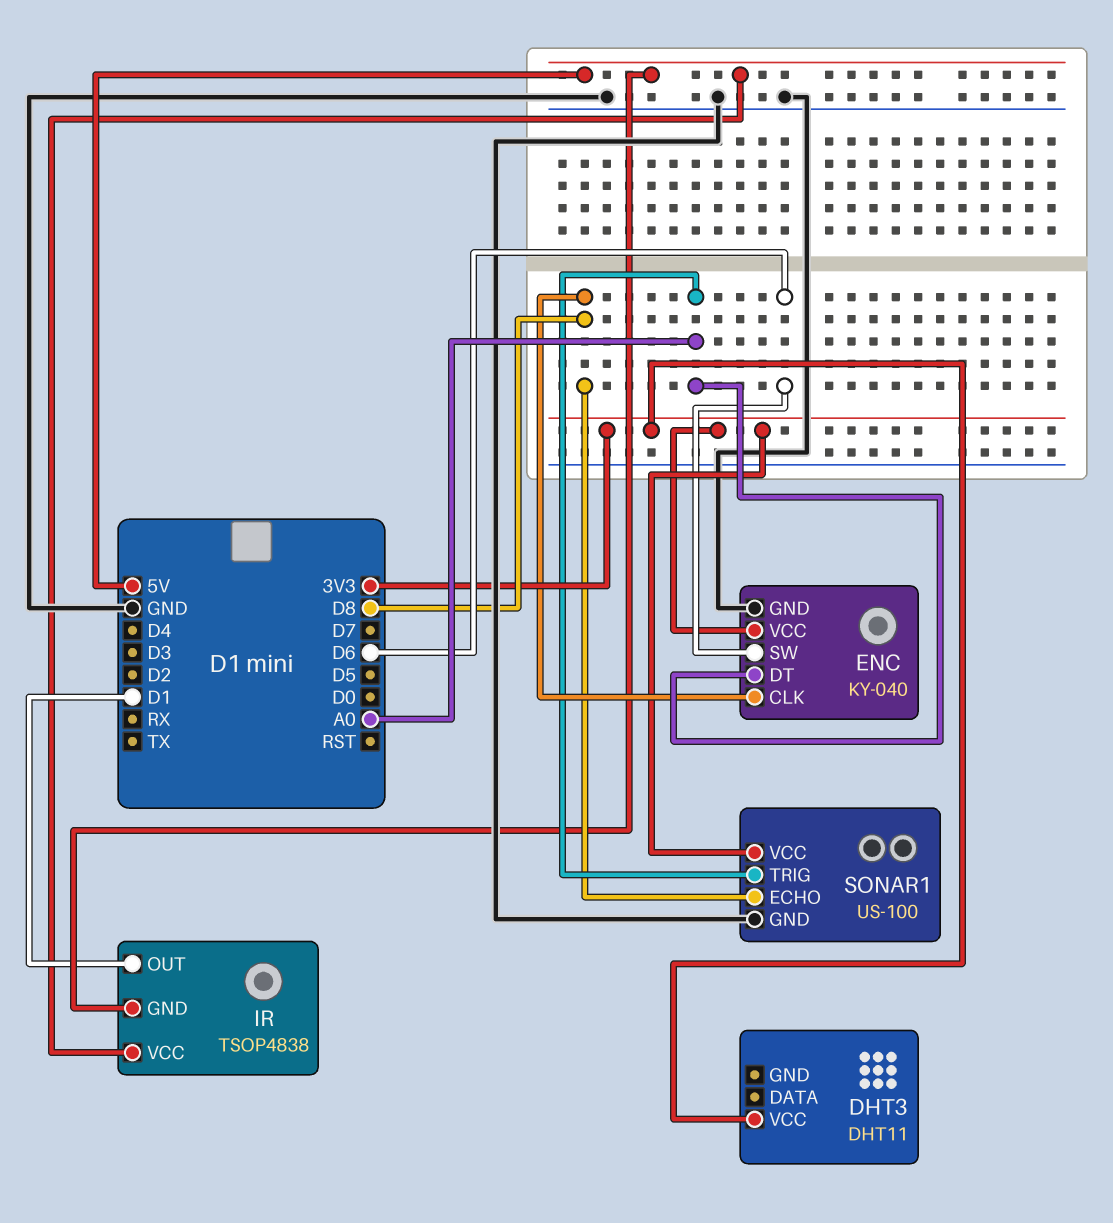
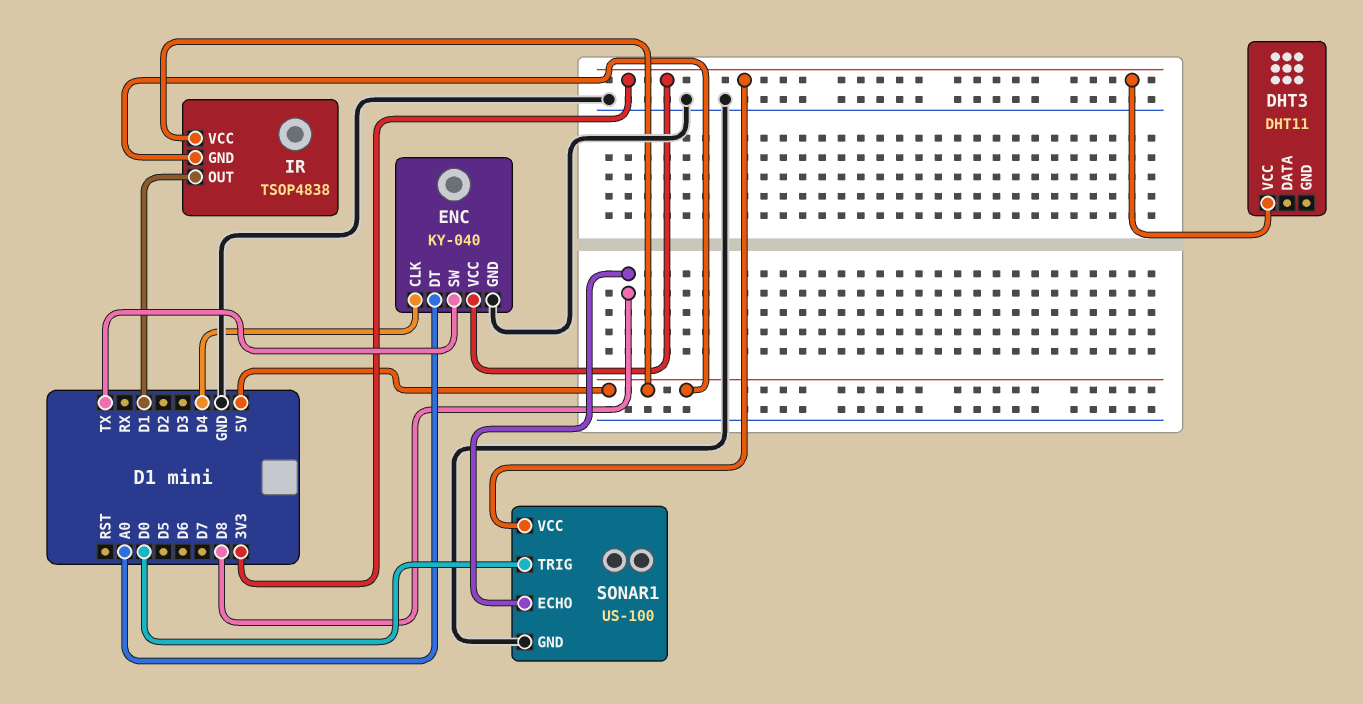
ENC pin CLK: D8 -> D4
ENC pin SW: D6 -> TX
SONAR1 pin TRIG: A0 -> D0

